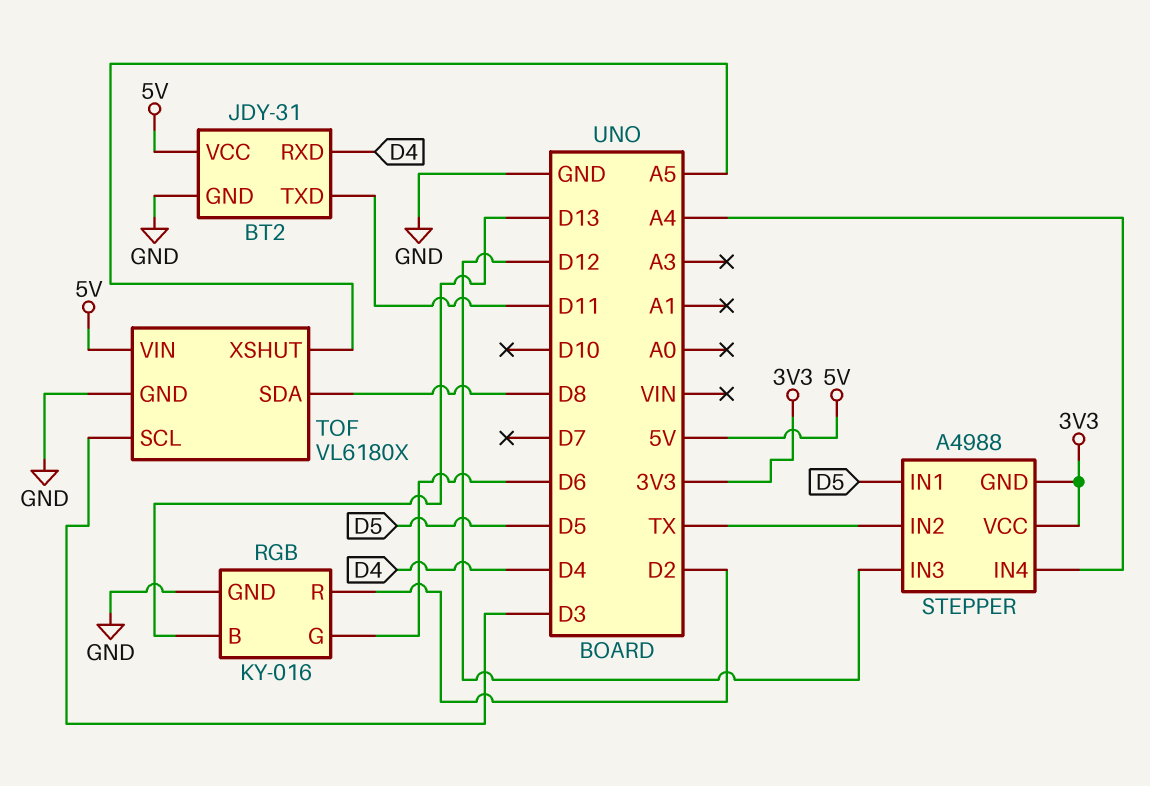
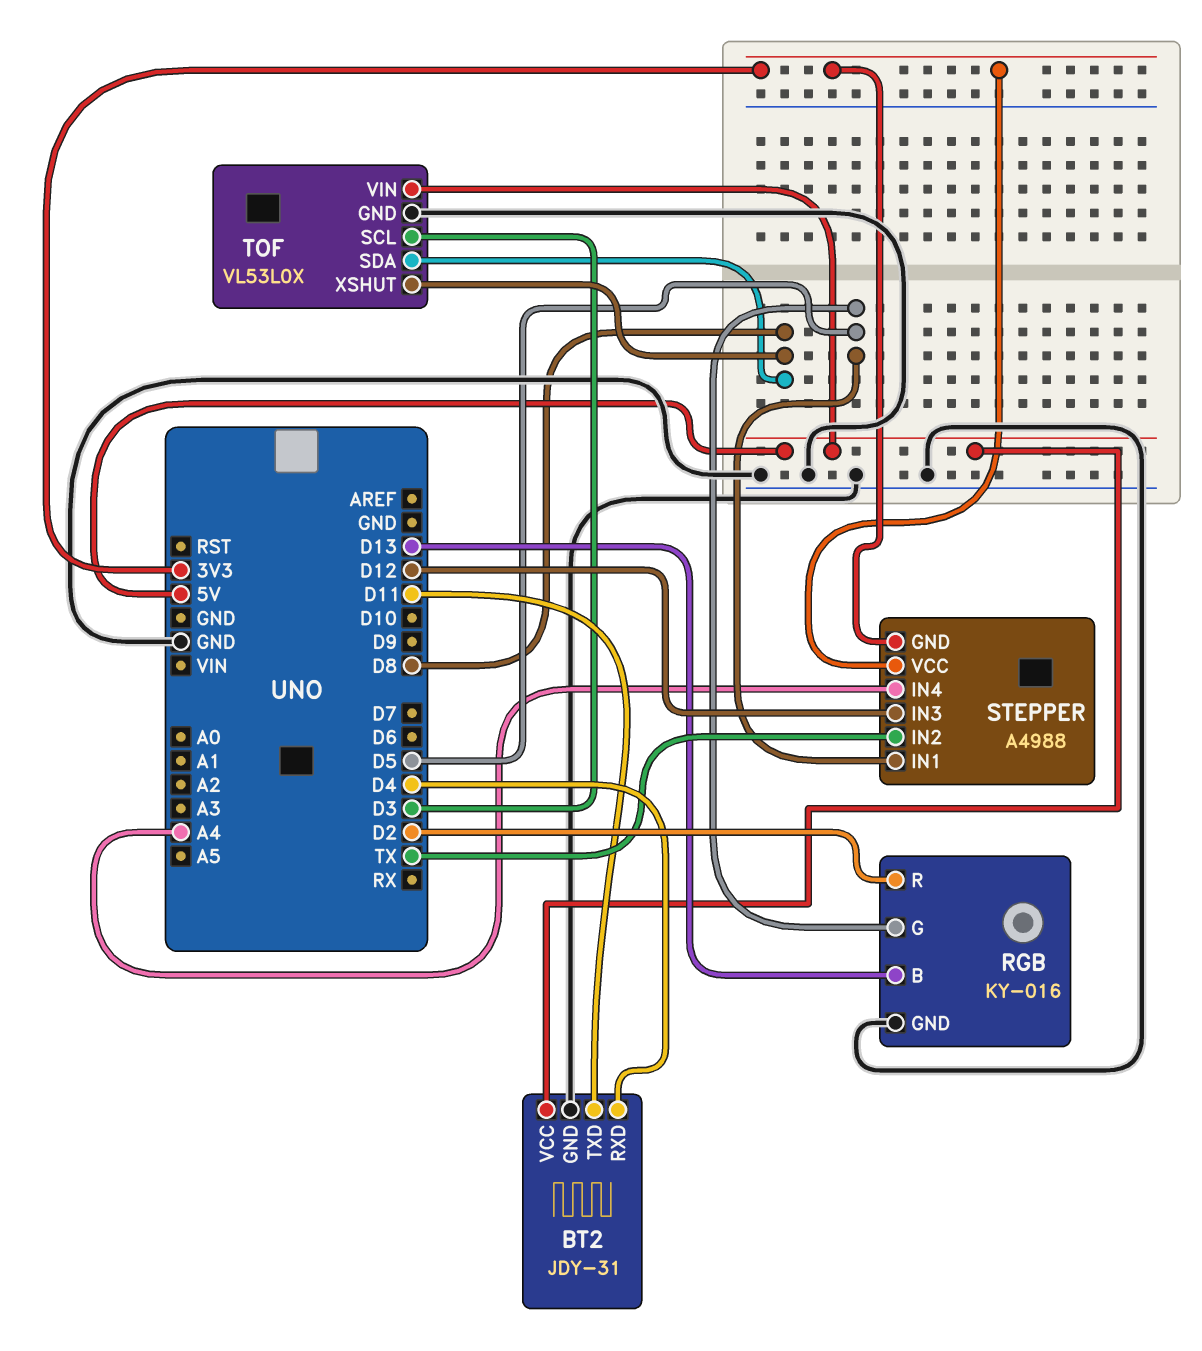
RGB pin G: D6 -> D5
TOF: VL6180X -> VL53L0X
TOF pin XSHUT: A5 -> D8

